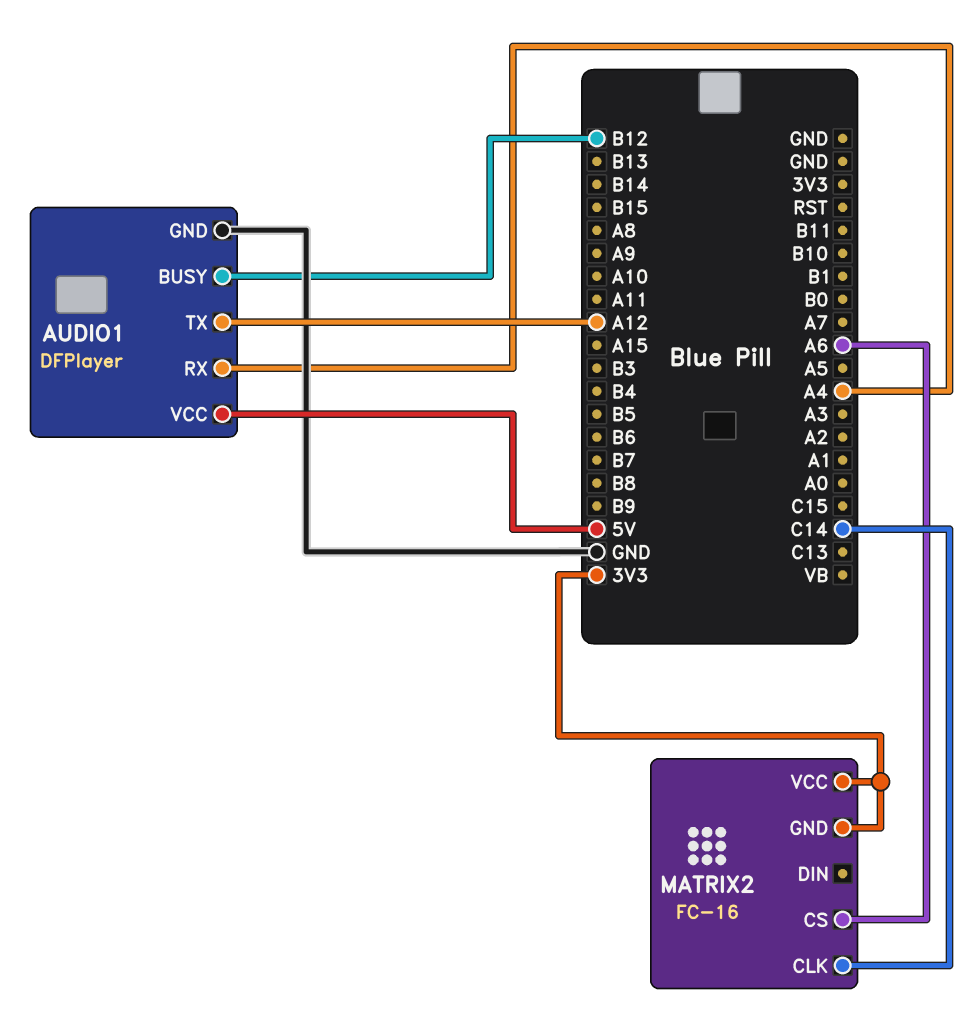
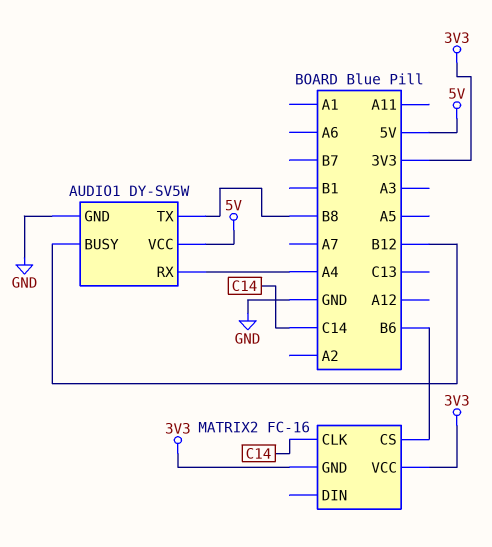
AUDIO1: DFPlayer -> DY-SV5W
AUDIO1 pin TX: A12 -> B8
MATRIX2 pin CS: A6 -> B6

